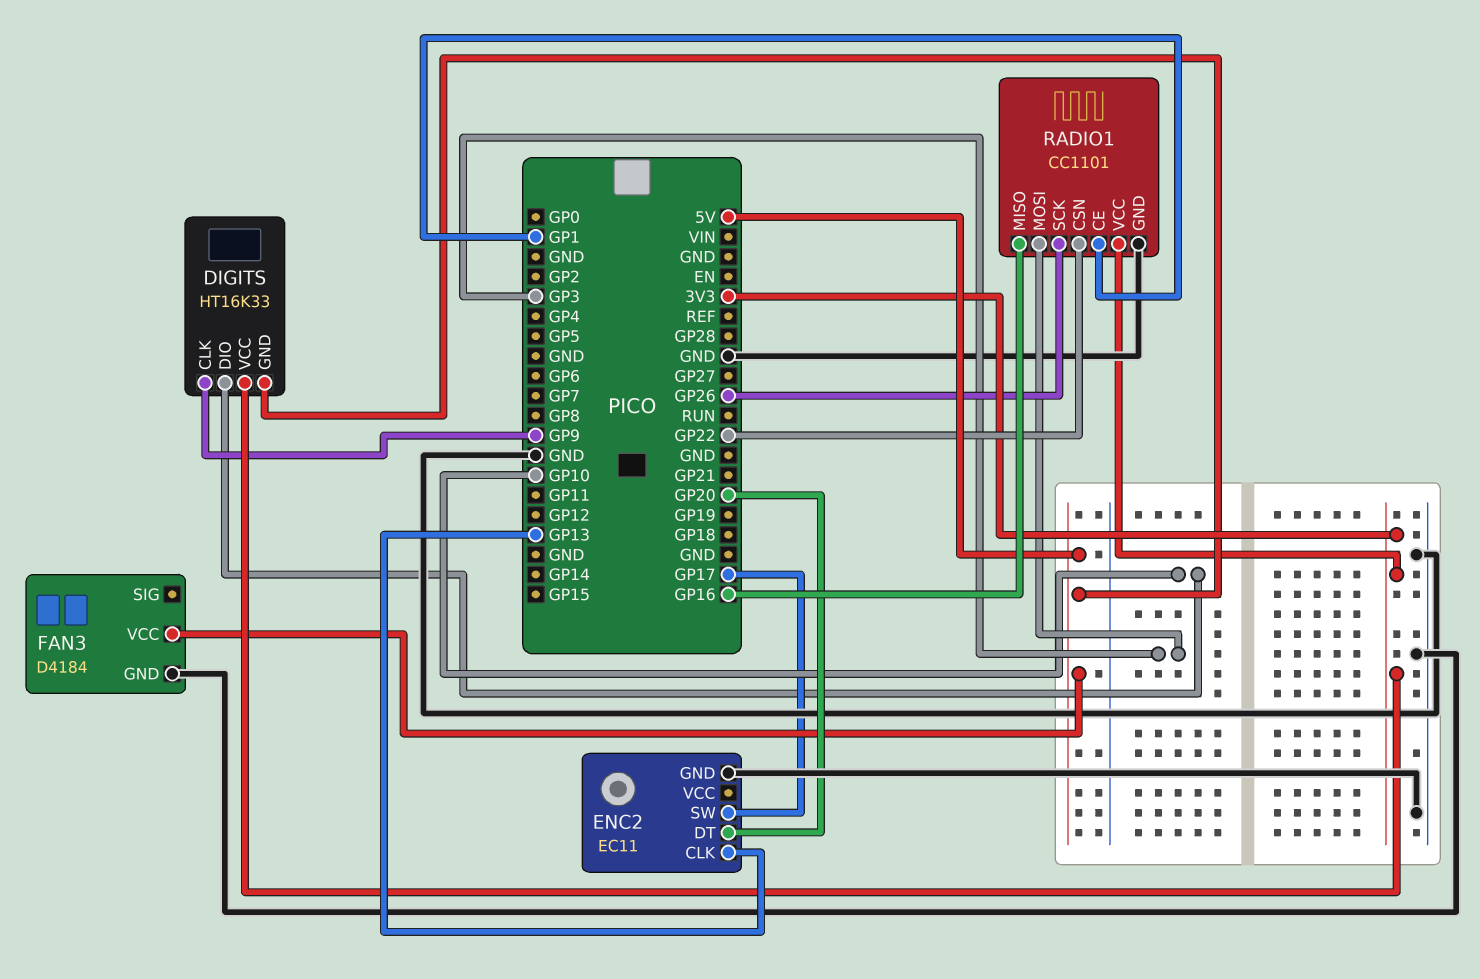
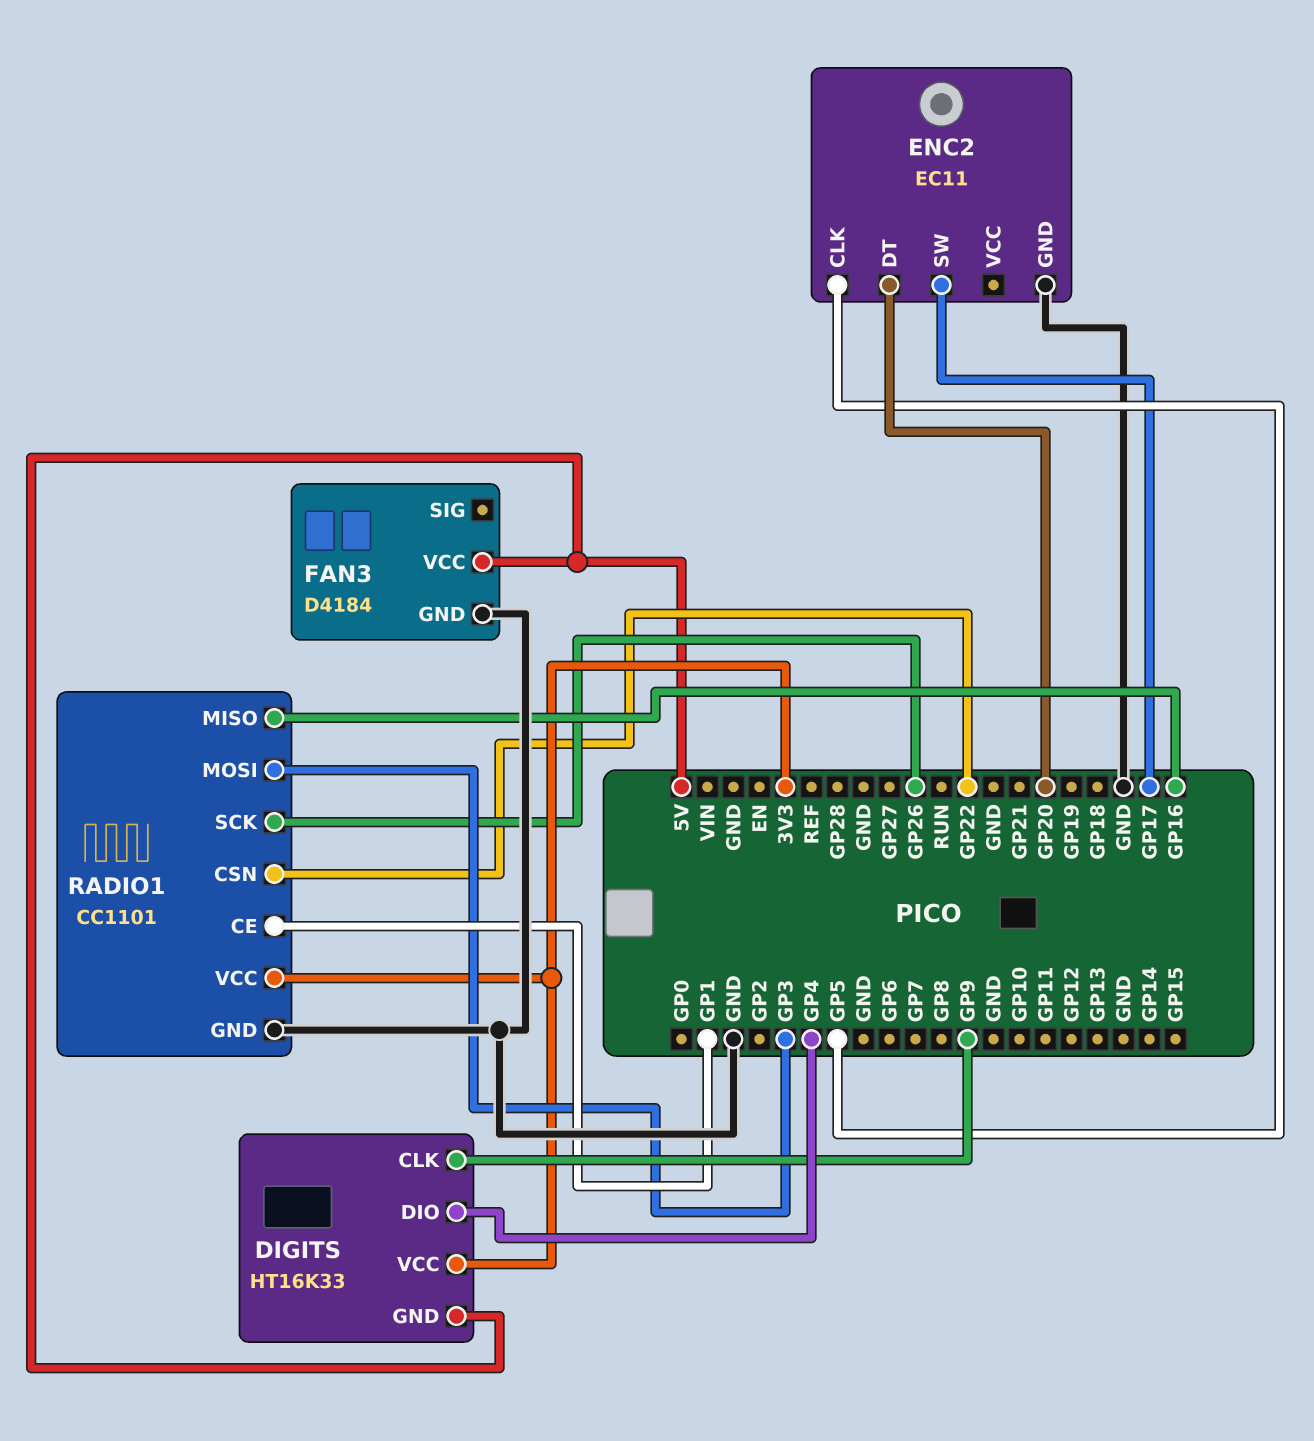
DIGITS pin DIO: GP10 -> GP4
ENC2 pin CLK: GP13 -> GP5

